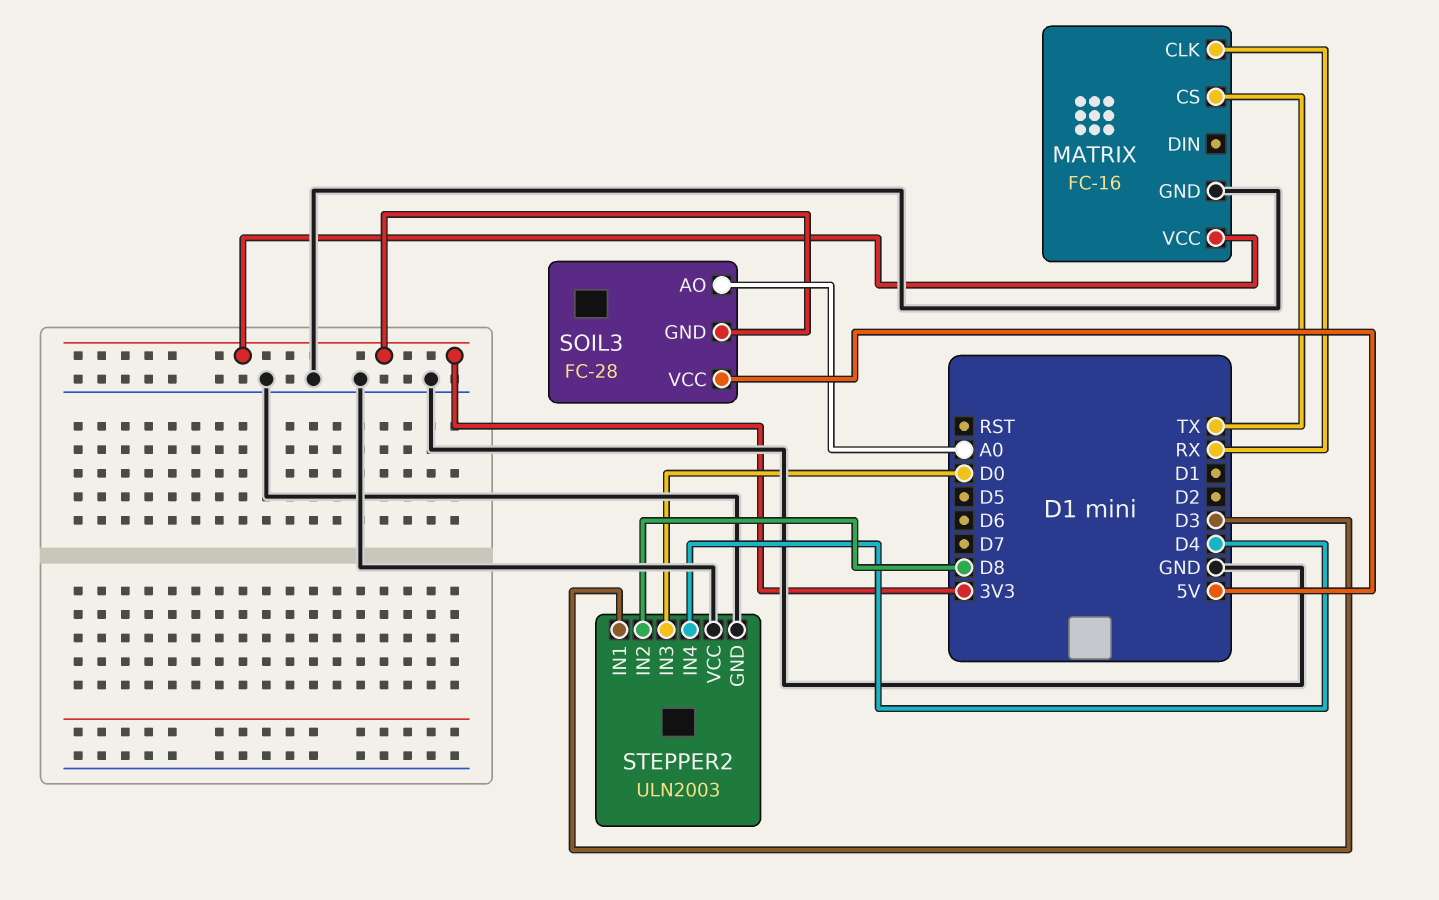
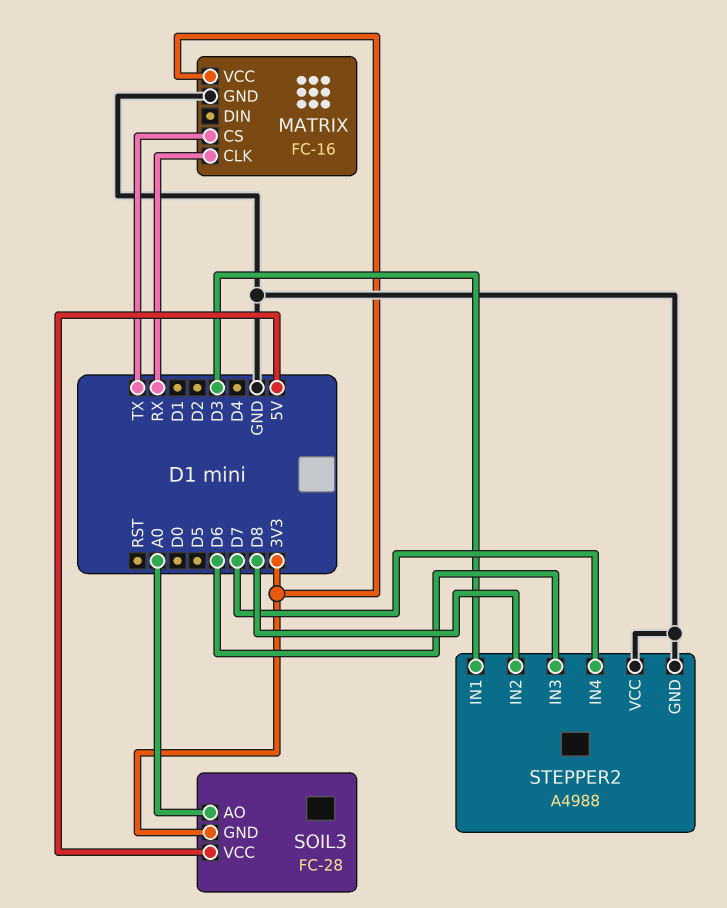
STEPPER2: ULN2003 -> A4988
STEPPER2 pin IN3: D0 -> D6
STEPPER2 pin IN4: D4 -> D7

